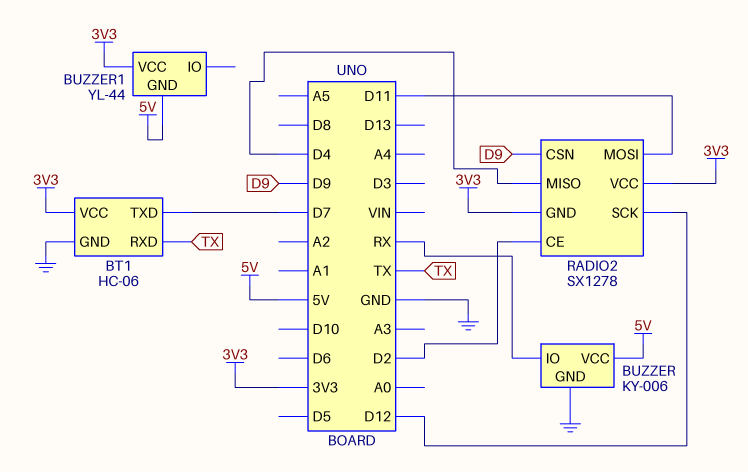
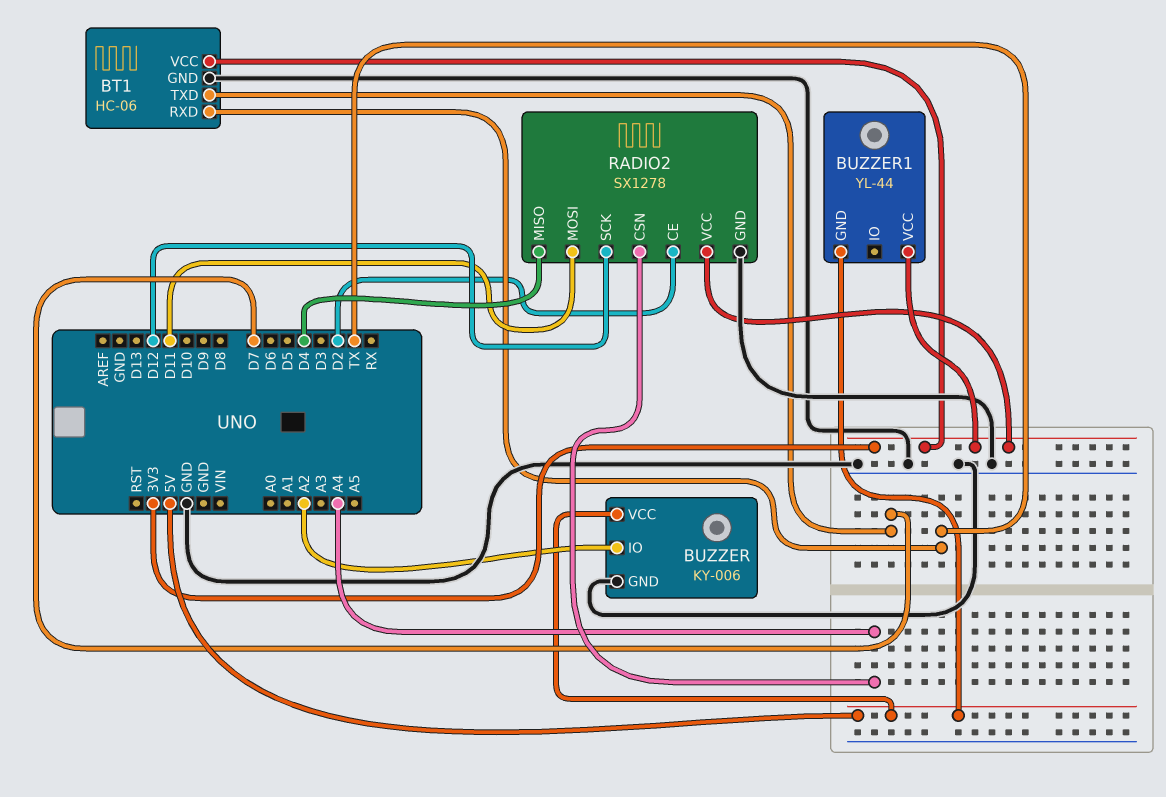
BUZZER pin IO: RX -> A2
RADIO2 pin CSN: D9 -> A4
RADIO2 pin GND: 3V3 -> GND

